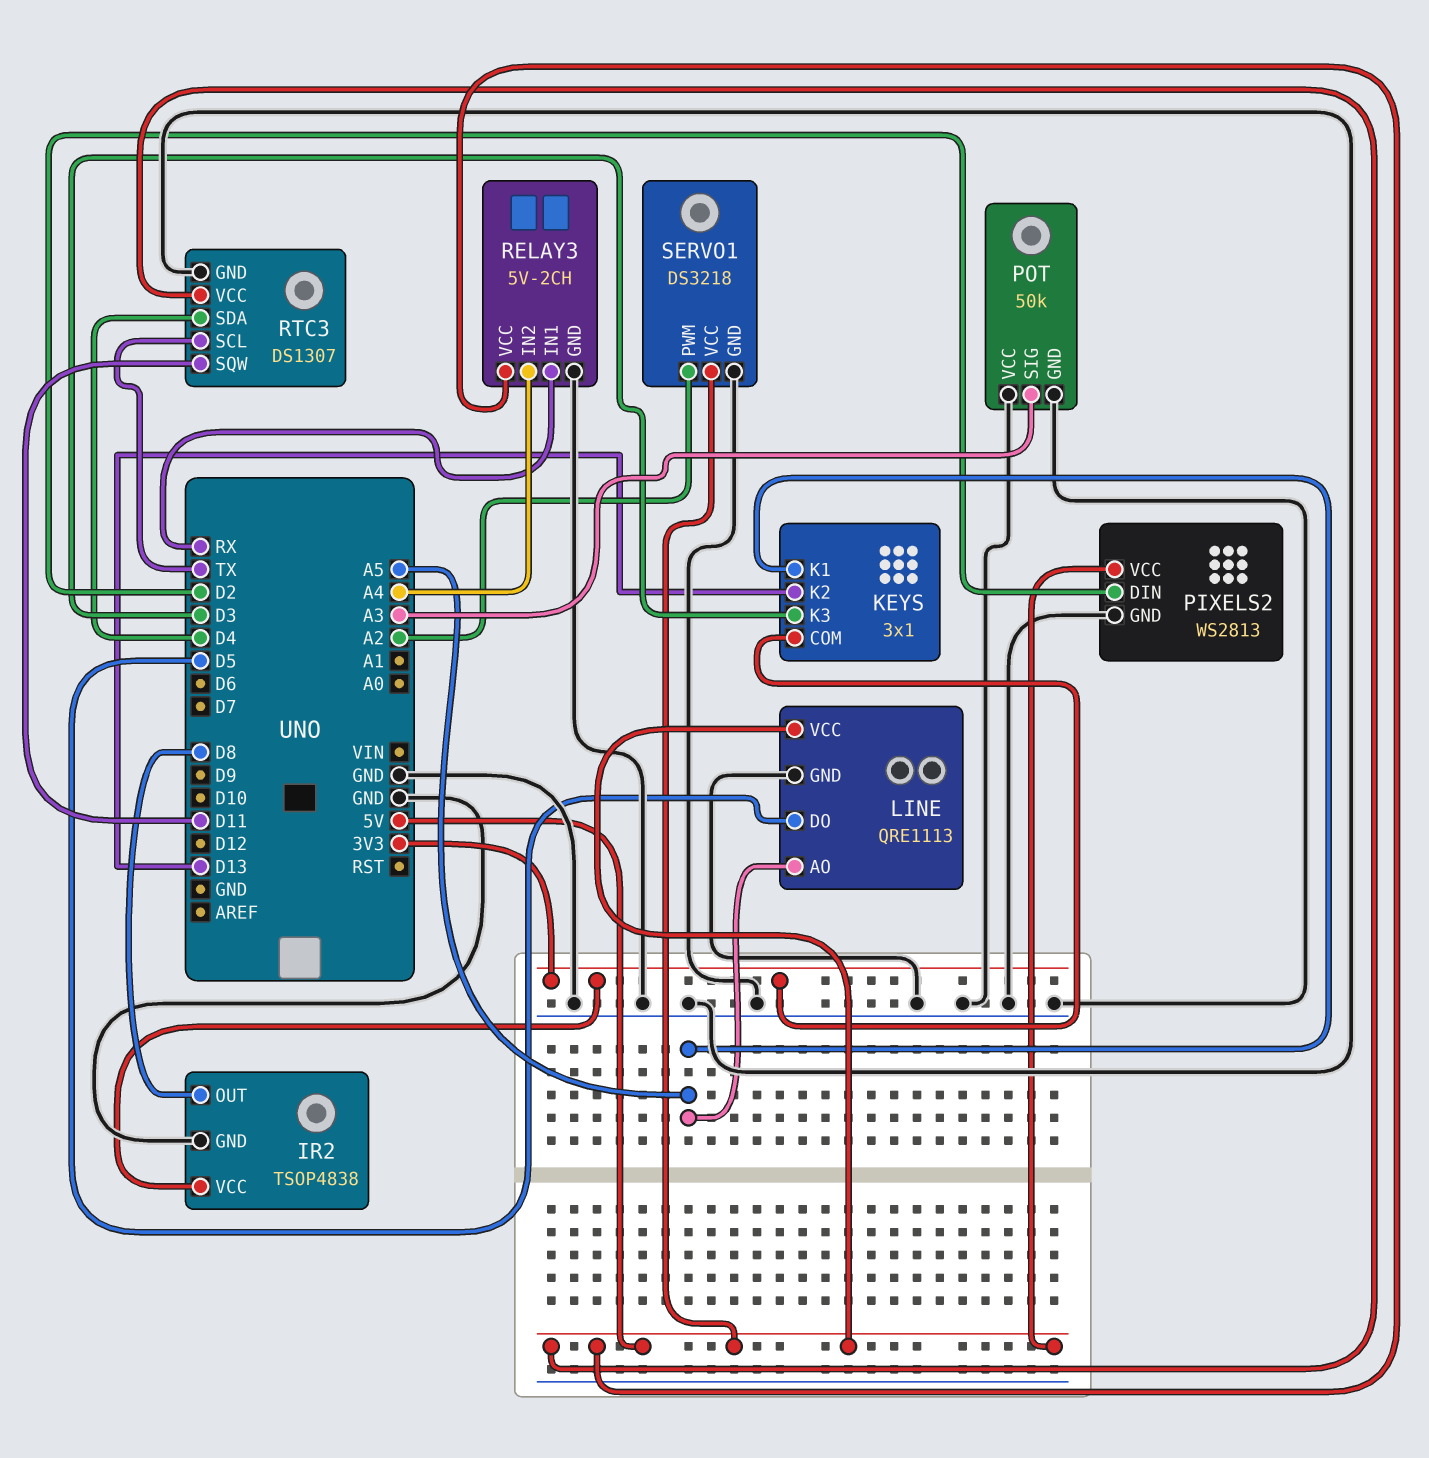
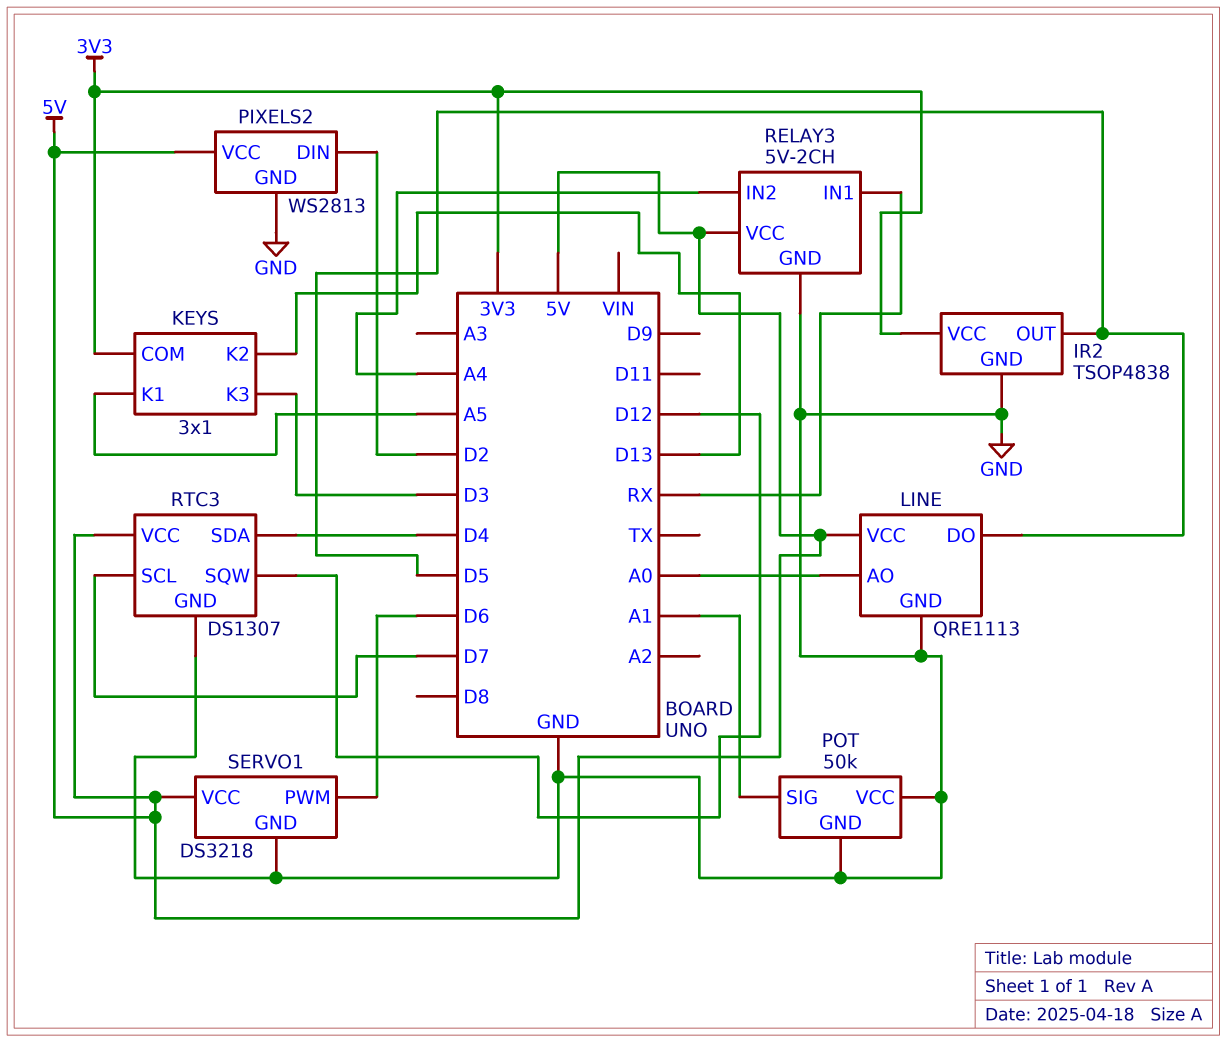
IR2 pin OUT: D8 -> D5
LINE pin AO: A5 -> A0
POT pin SIG: A3 -> A1
RTC3 pin SCL: TX -> D7
RTC3 pin SQW: D11 -> D12
SERVO1 pin PWM: A2 -> D6

